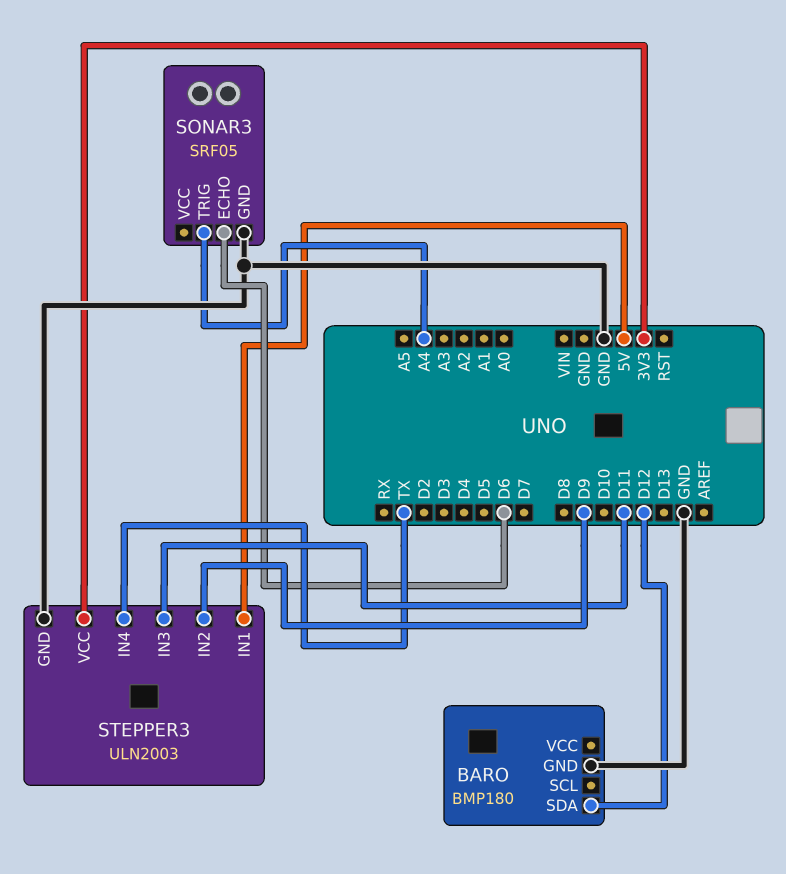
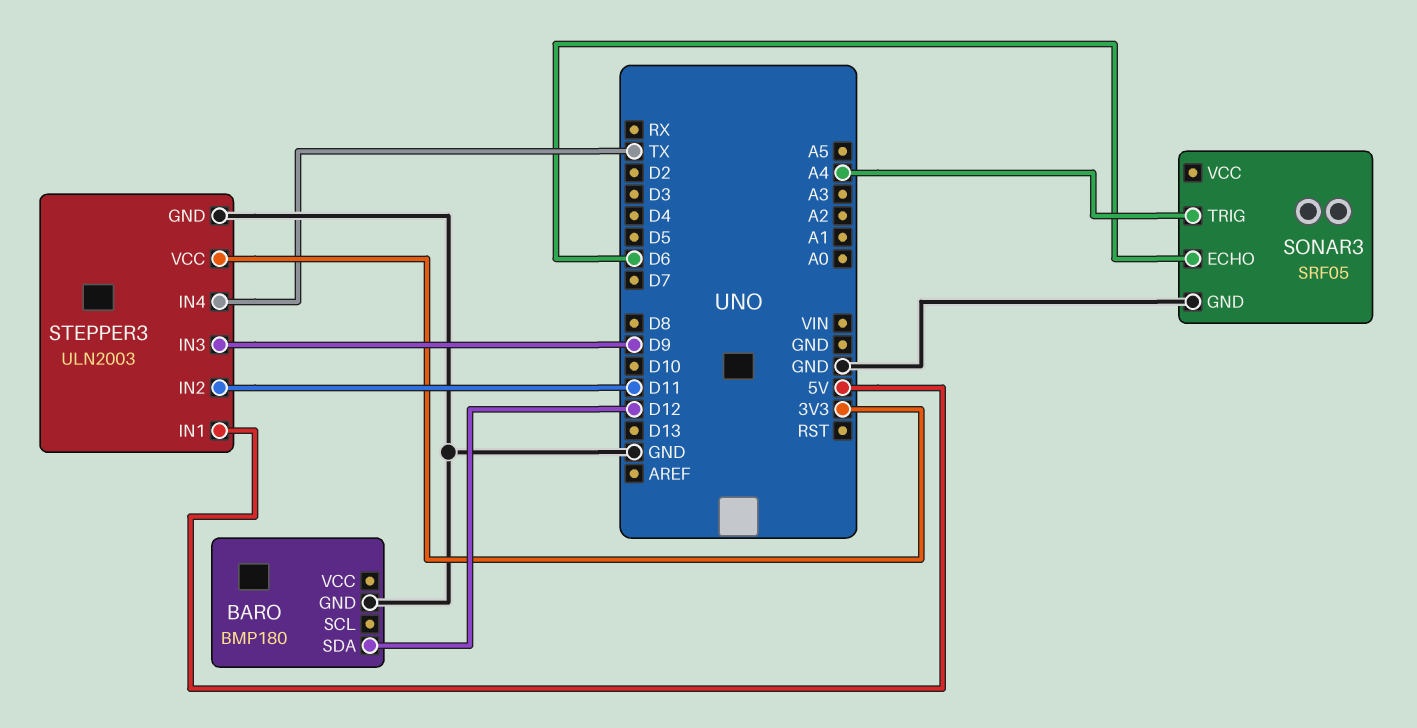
STEPPER3 pin IN2: D9 -> D11
STEPPER3 pin IN3: D11 -> D9

